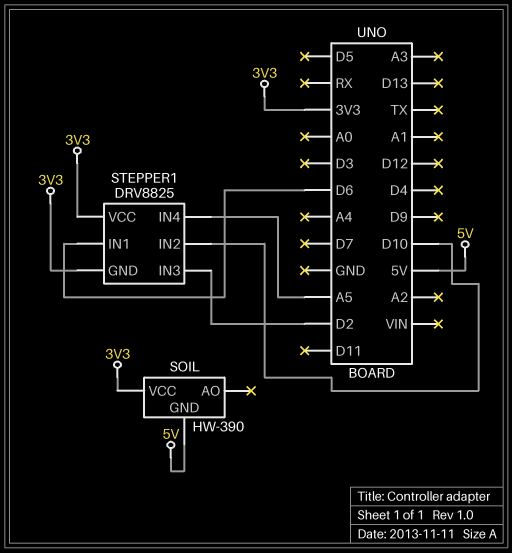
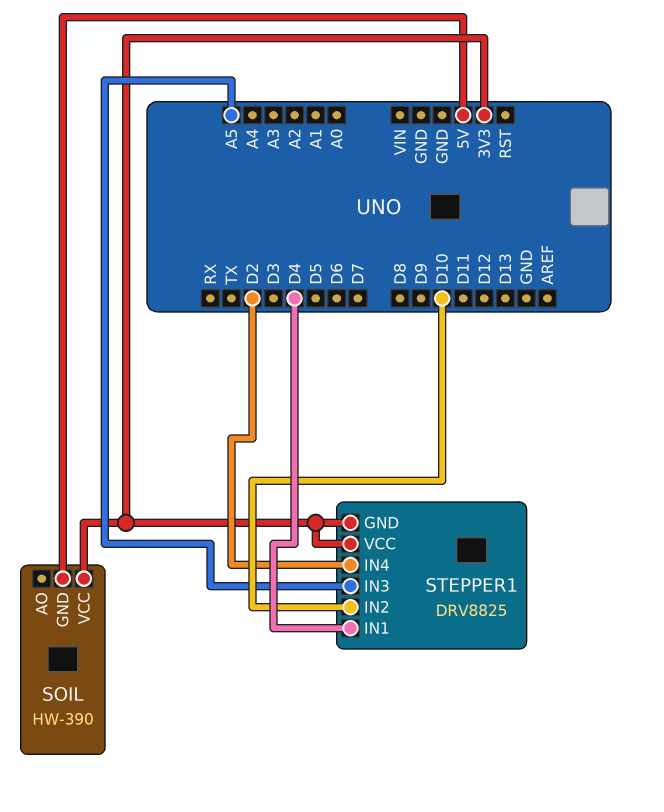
STEPPER1 pin IN1: D6 -> D4
STEPPER1 pin IN3: D2 -> A5
STEPPER1 pin IN4: A5 -> D2

